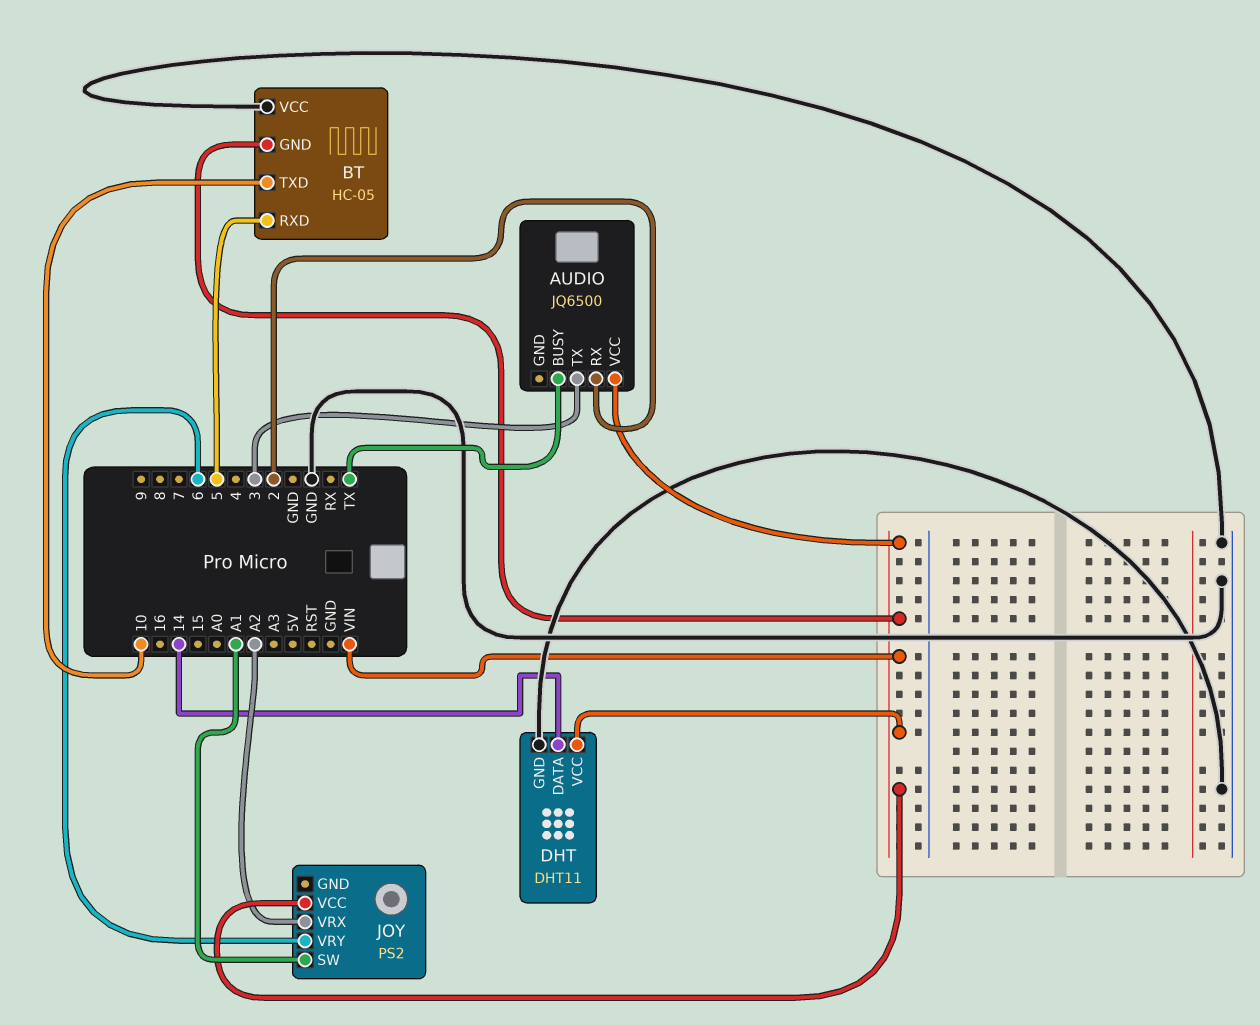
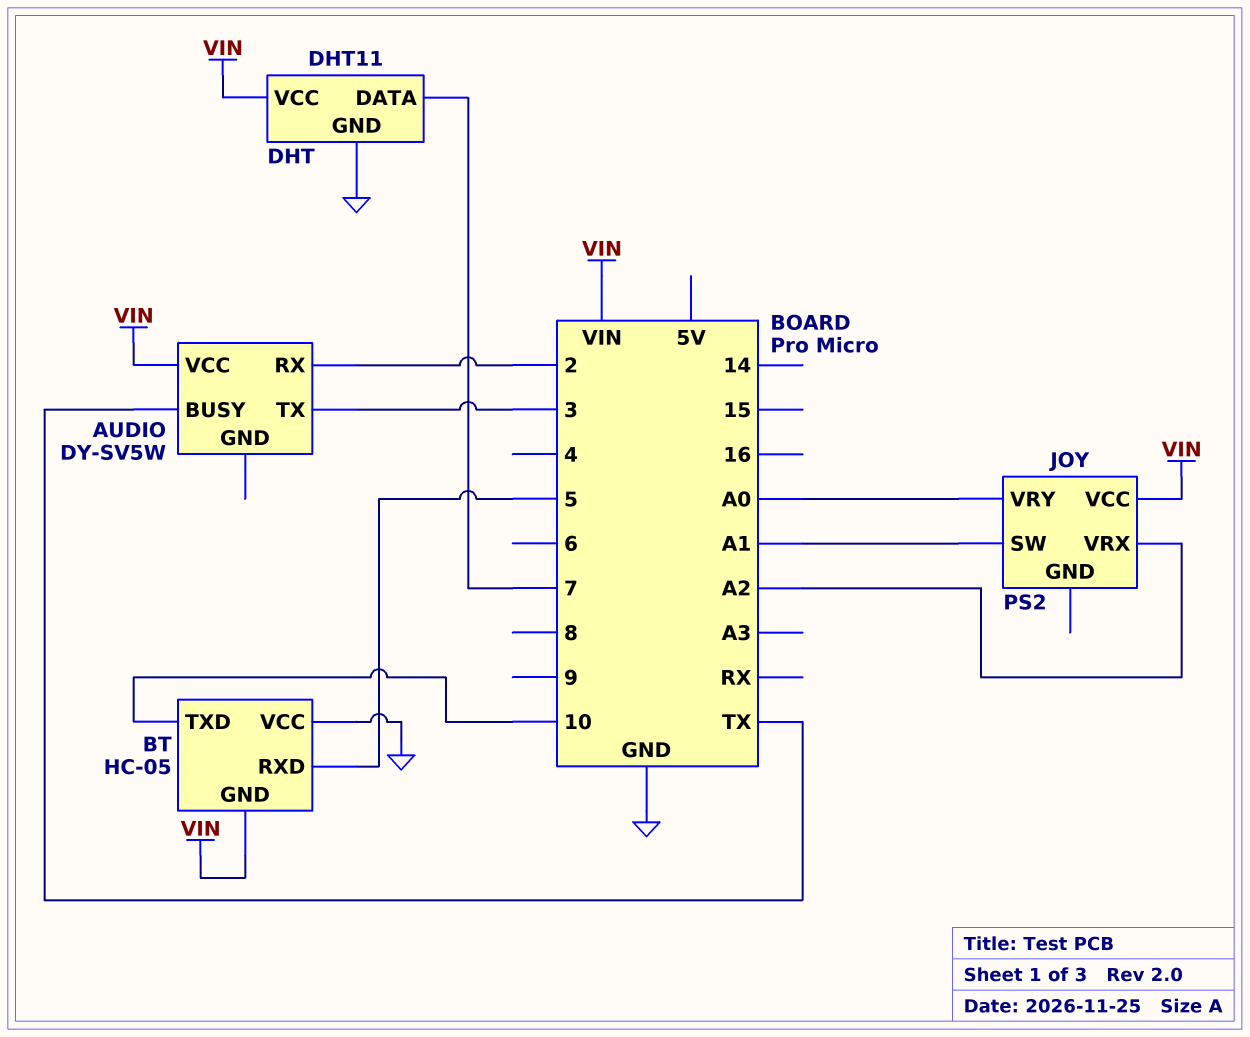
AUDIO: JQ6500 -> DY-SV5W
DHT pin DATA: 14 -> 7
JOY pin VRY: 6 -> A0

